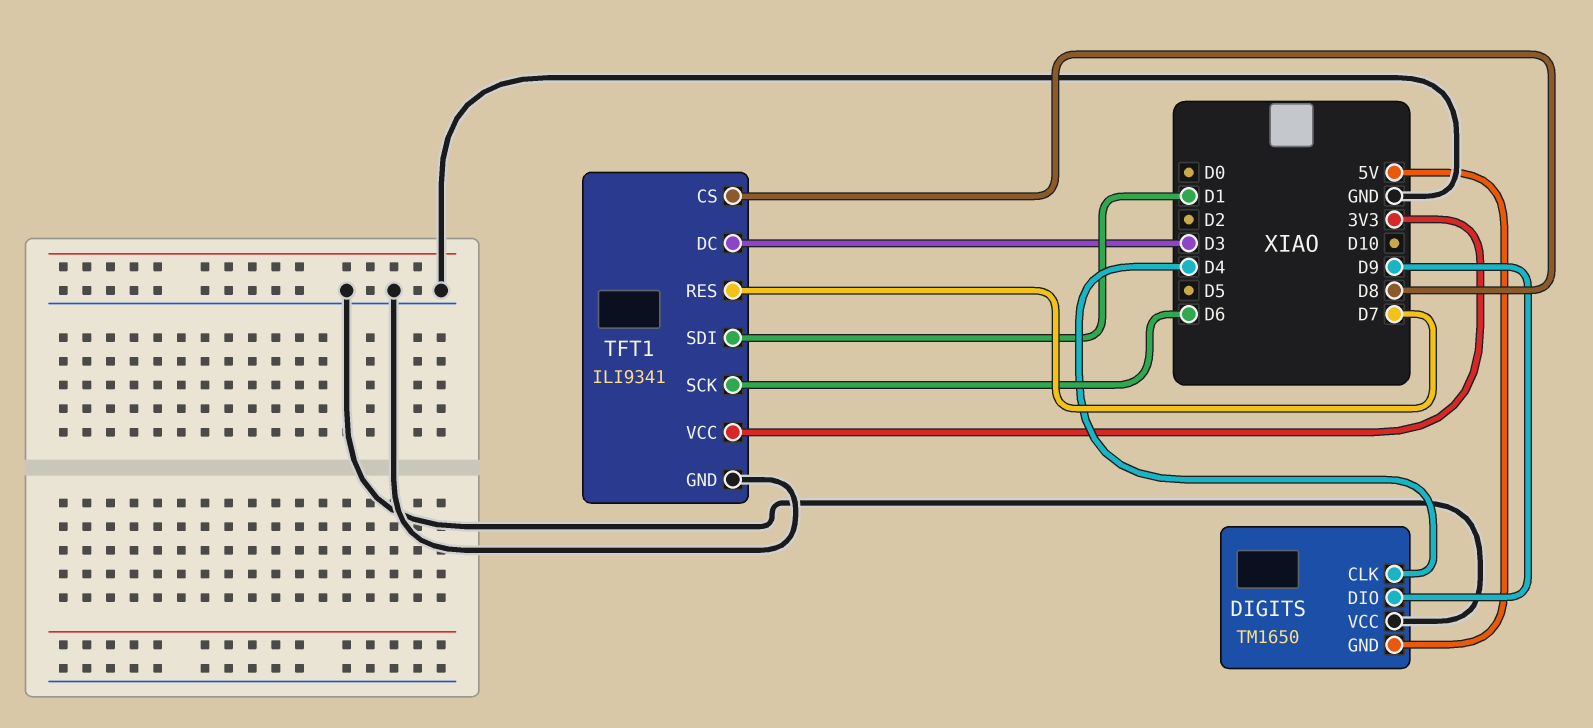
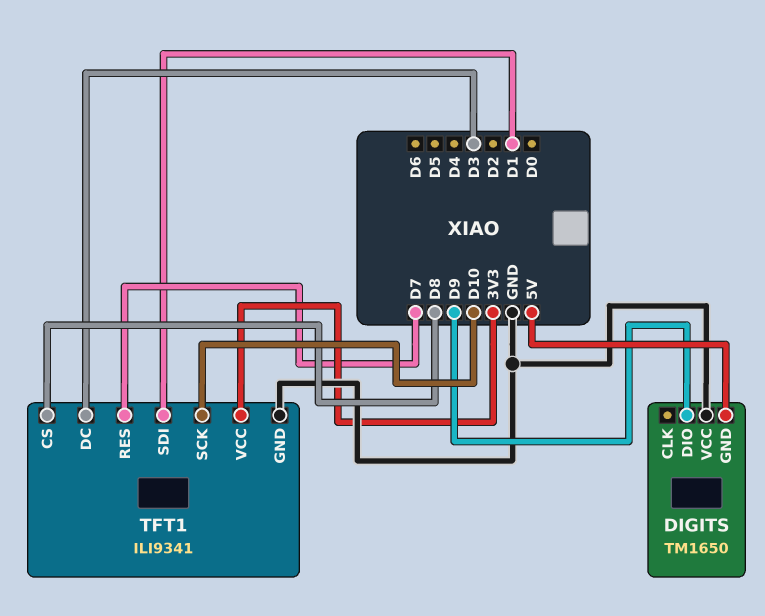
DIGITS pin CLK: D4 -> none
TFT1 pin SCK: D6 -> D10

